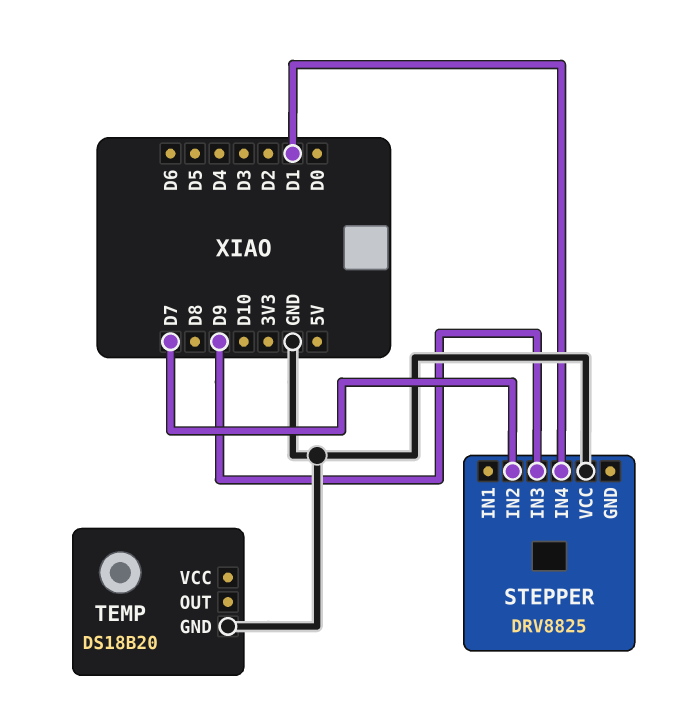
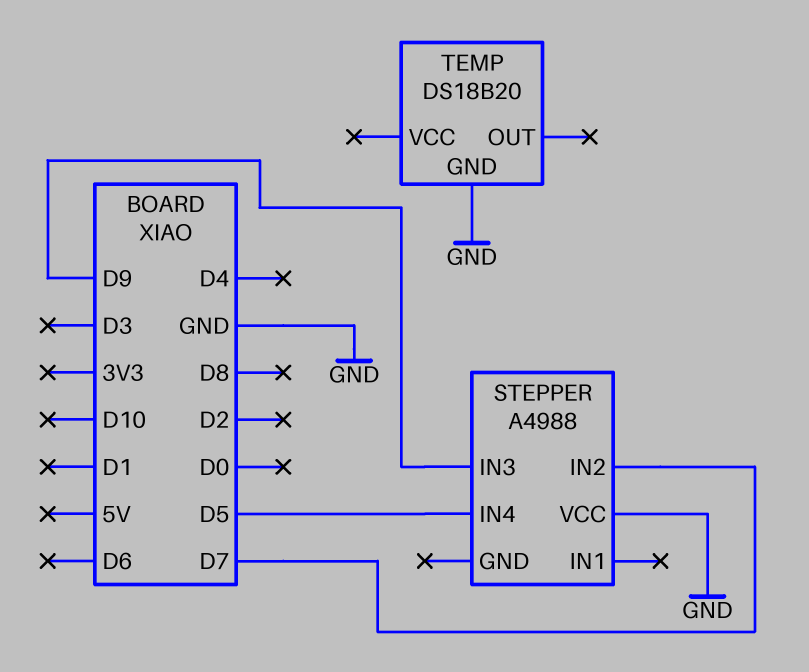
STEPPER: DRV8825 -> A4988
STEPPER pin IN4: D1 -> D5

